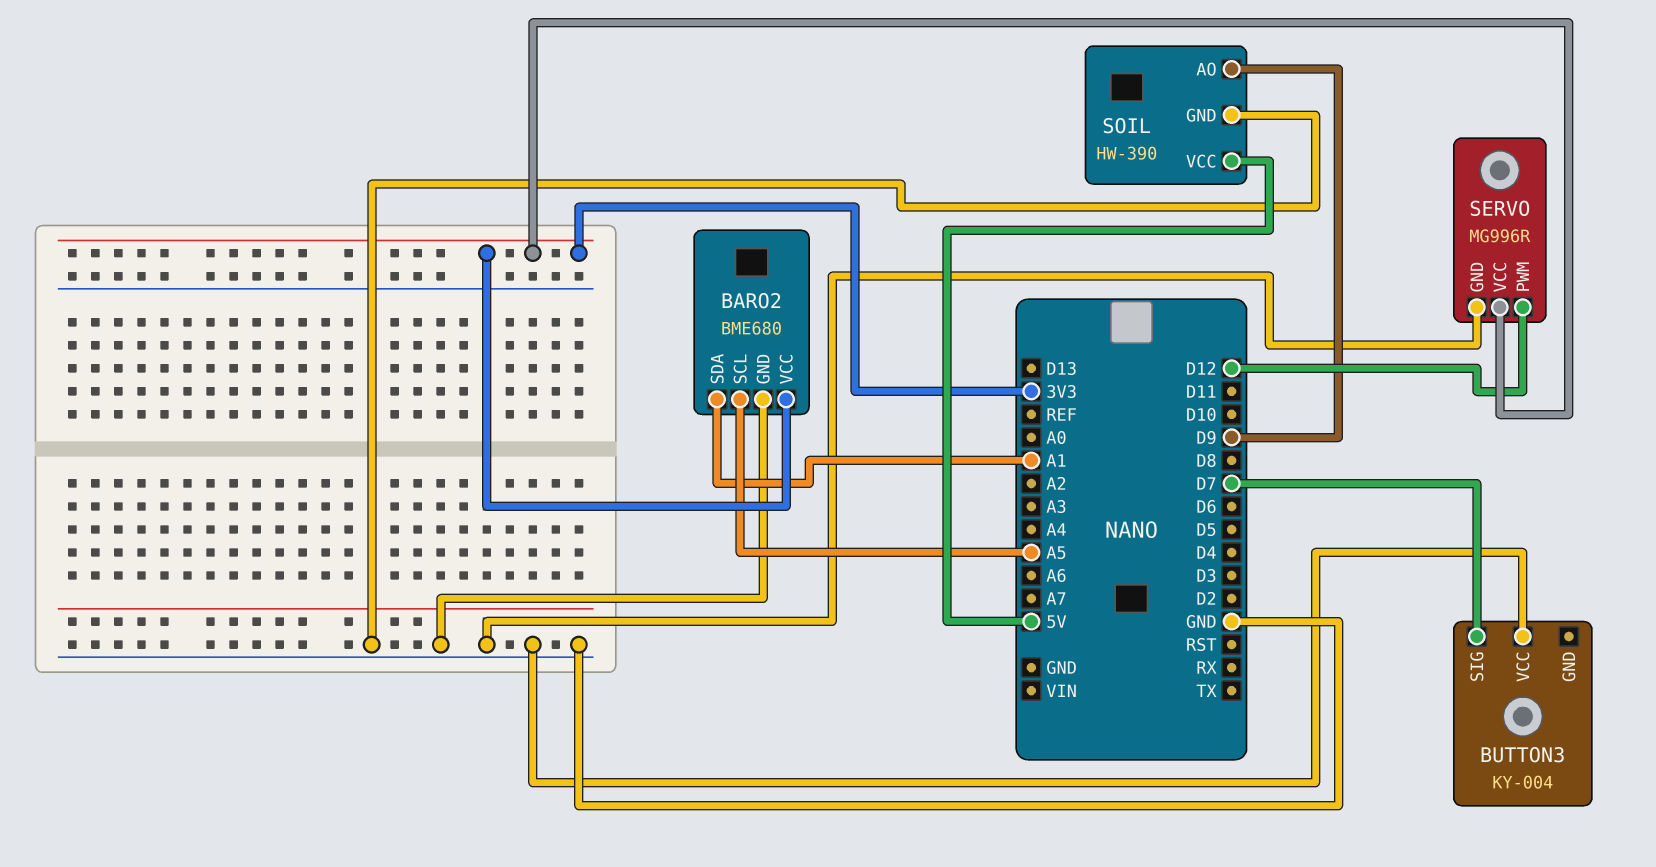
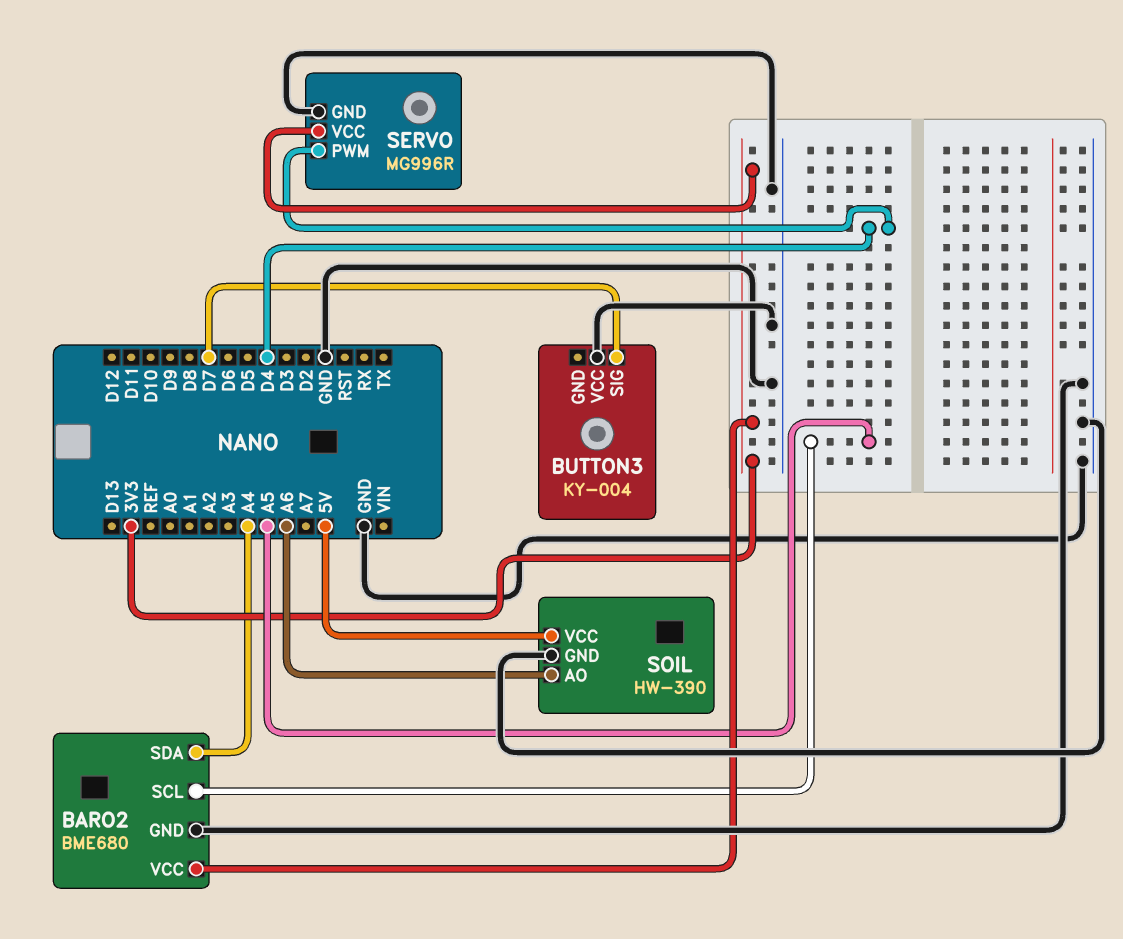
BARO2 pin SDA: A1 -> A4
SERVO pin PWM: D12 -> D4
SOIL pin AO: D9 -> A6

